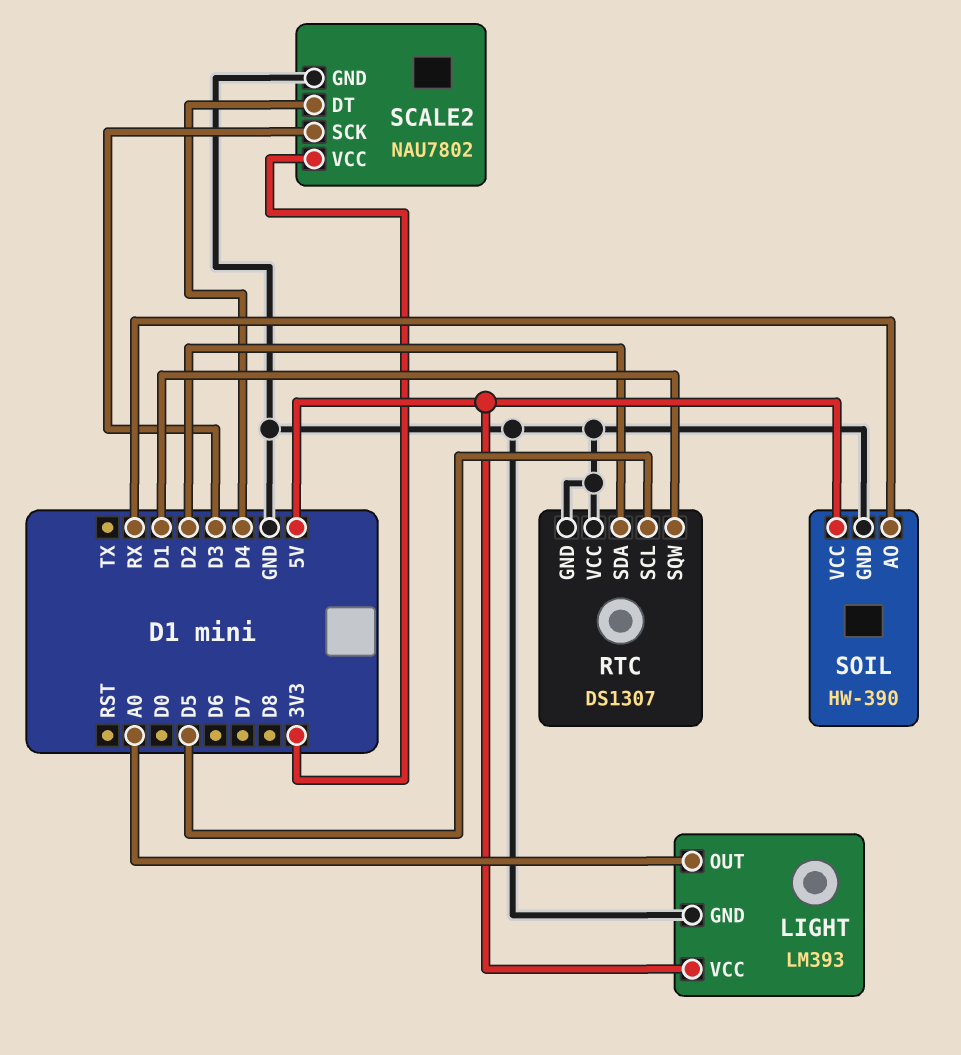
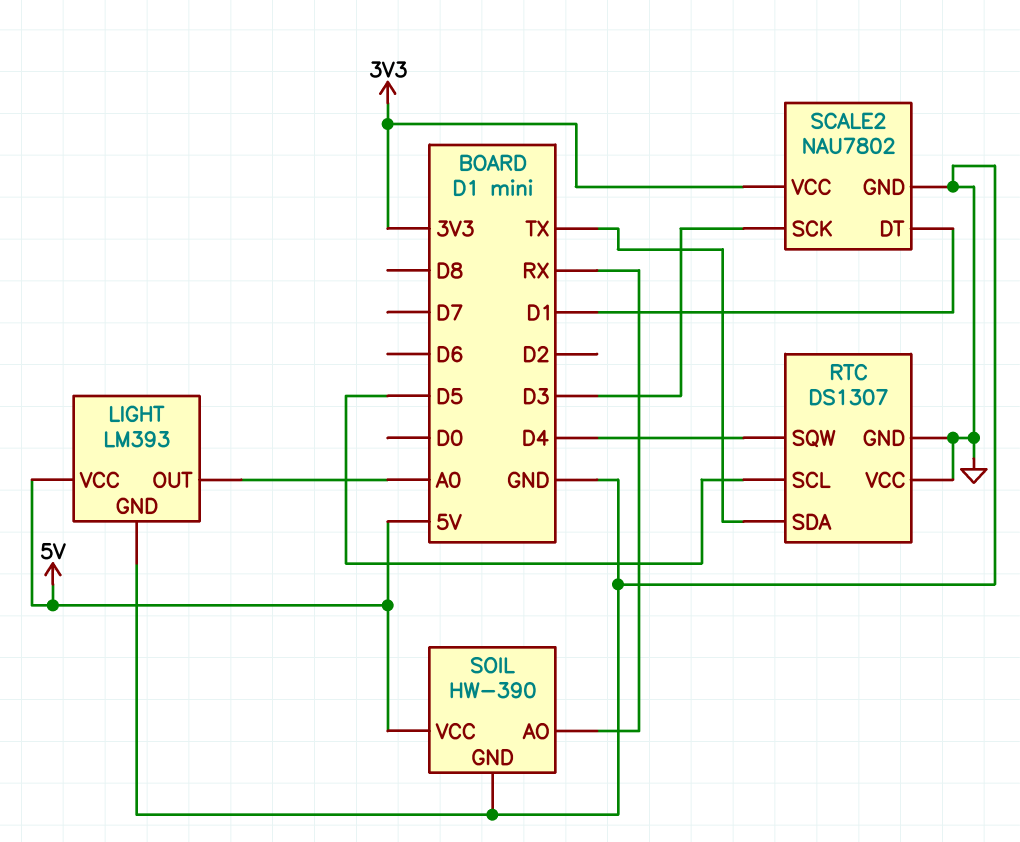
RTC pin SDA: D2 -> TX
RTC pin SQW: D1 -> D4
SCALE2 pin DT: D4 -> D1

